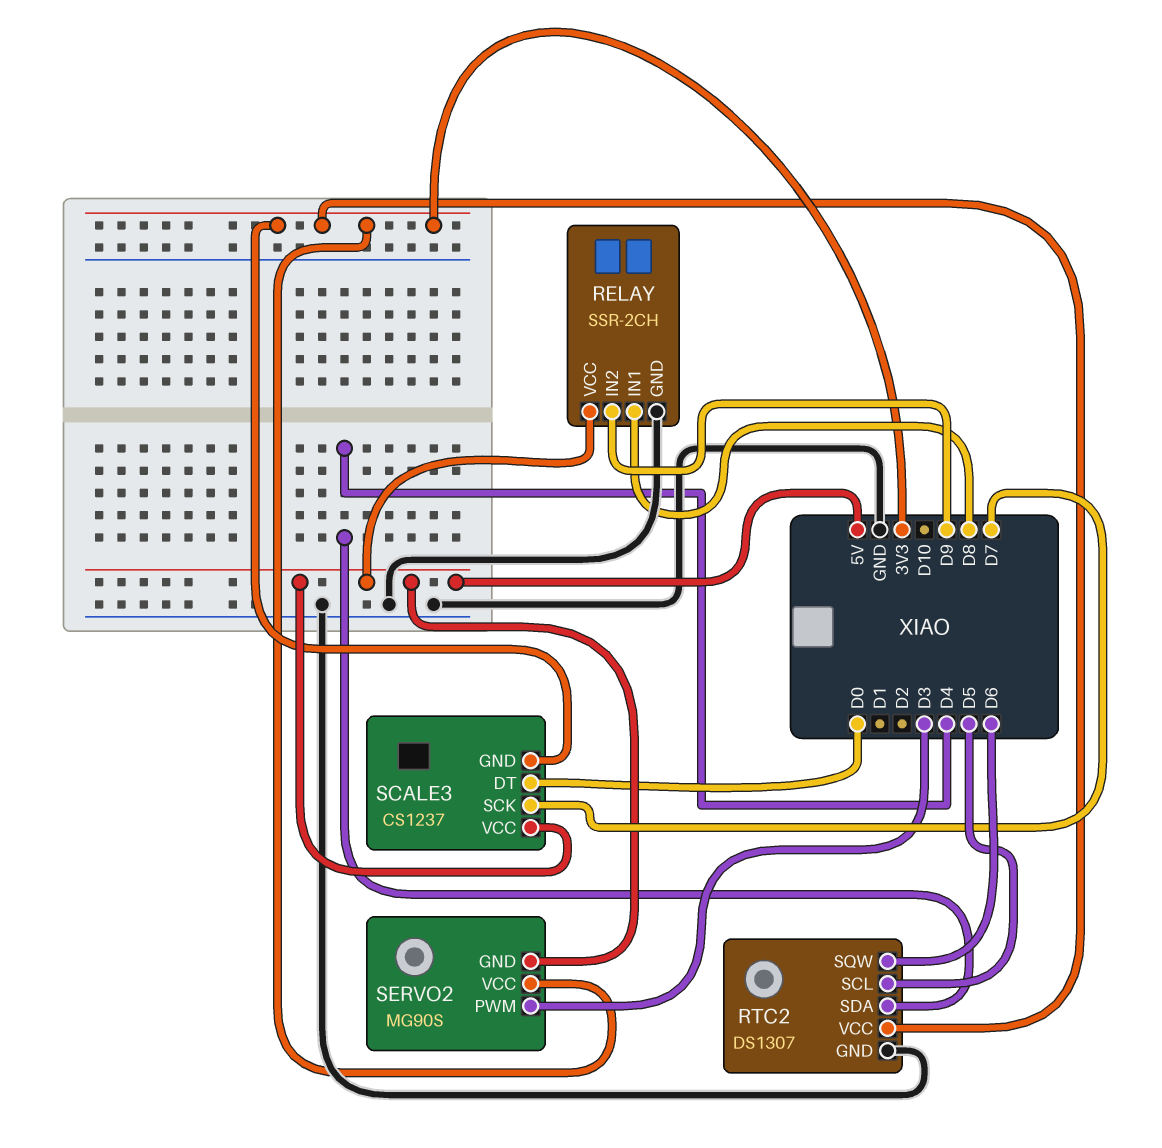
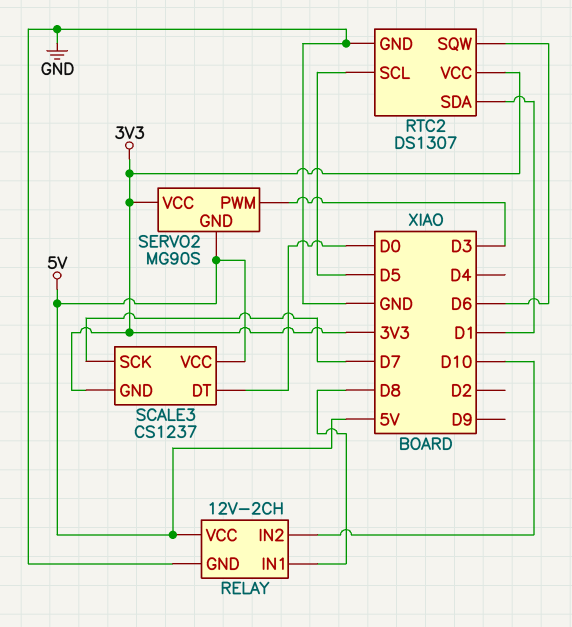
RELAY: SSR-2CH -> 12V-2CH
RELAY pin IN2: D9 -> D10
RTC2 pin SDA: D4 -> D1

